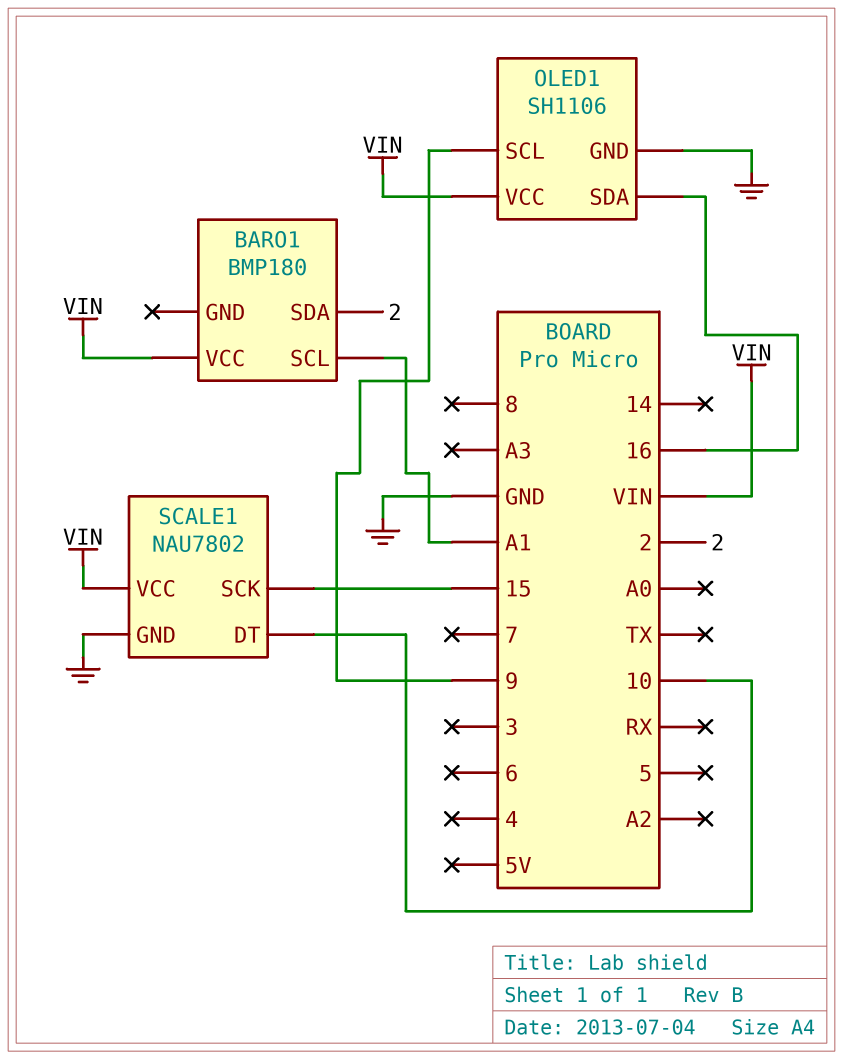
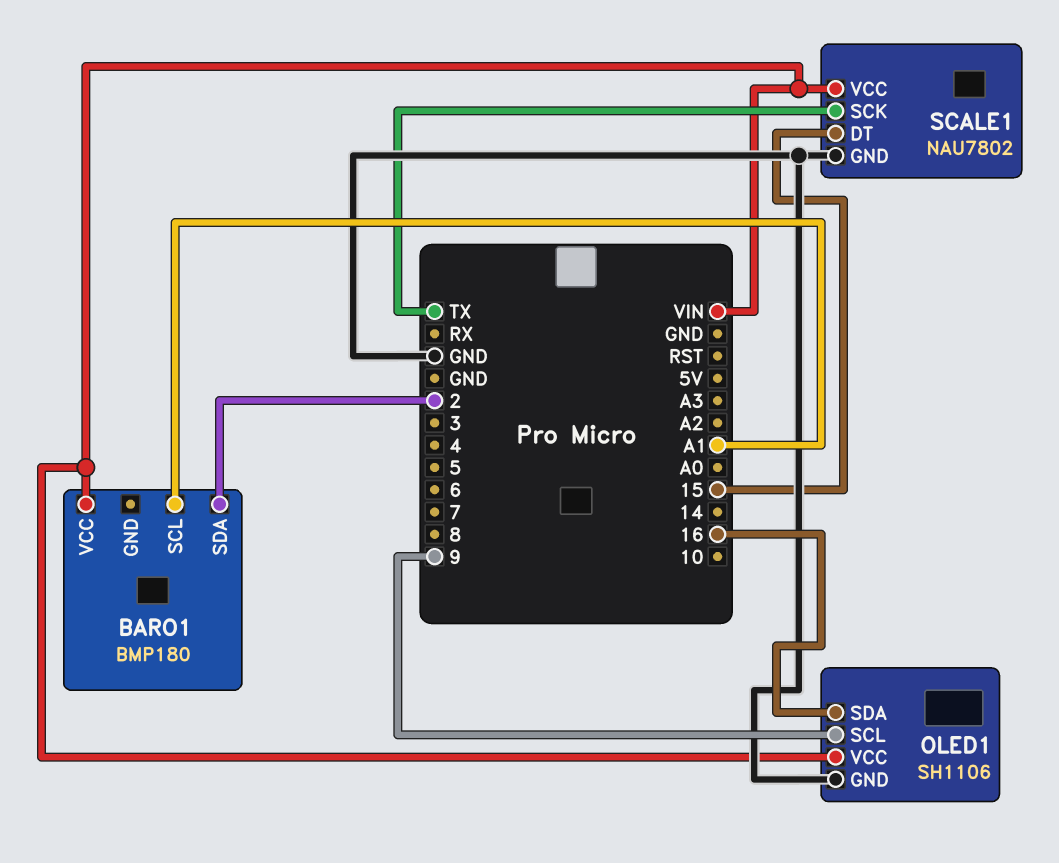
SCALE1 pin DT: 10 -> 15
SCALE1 pin SCK: 15 -> TX

